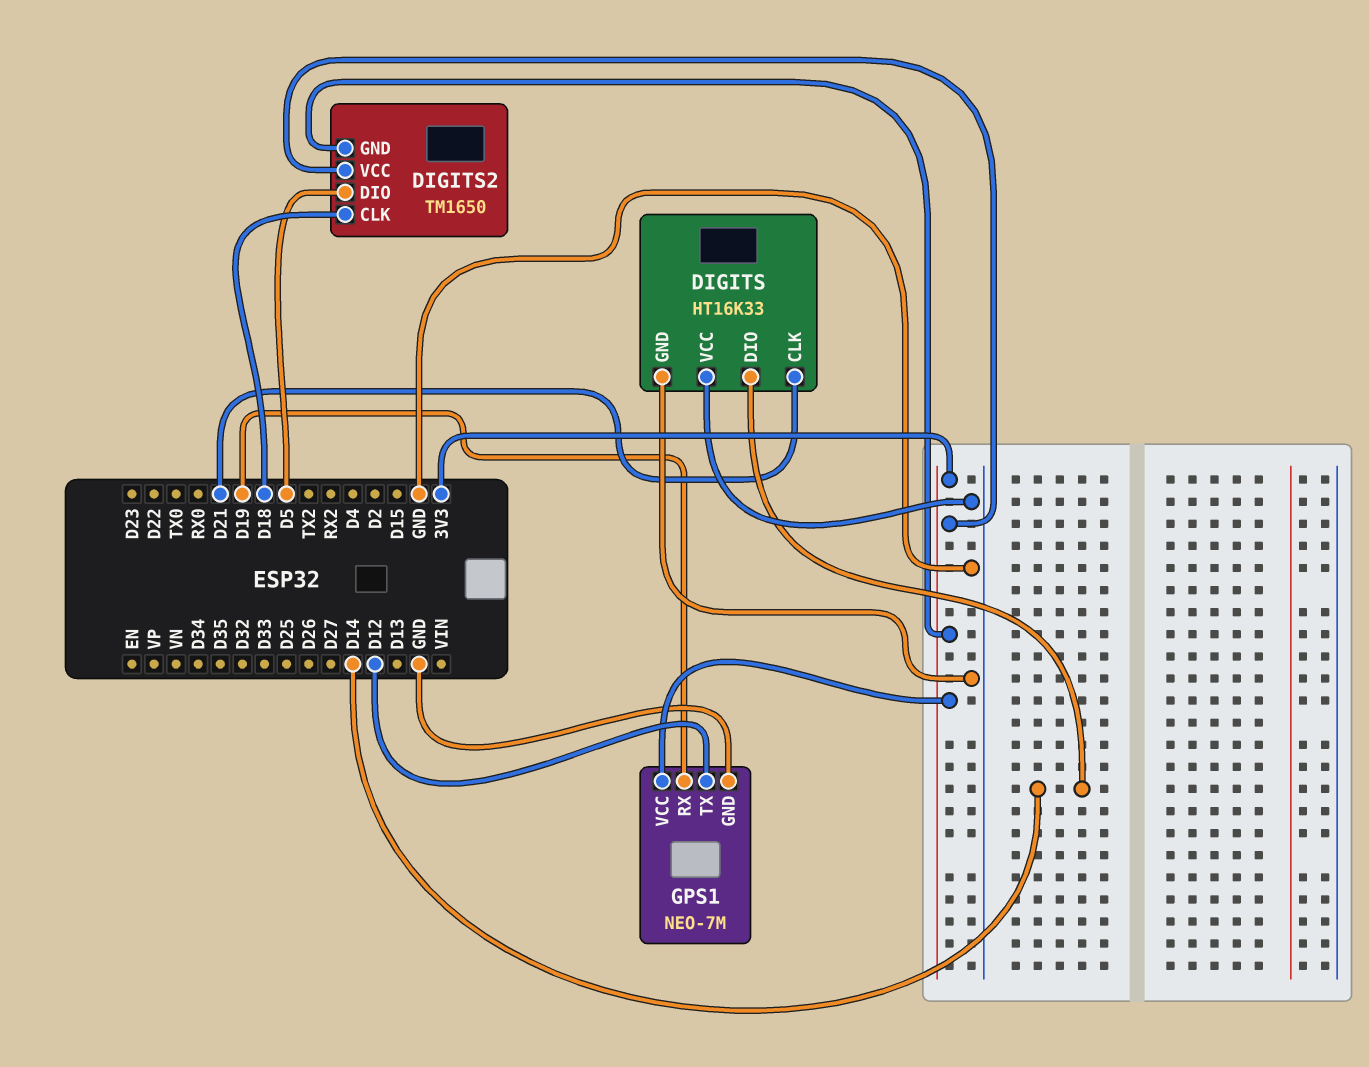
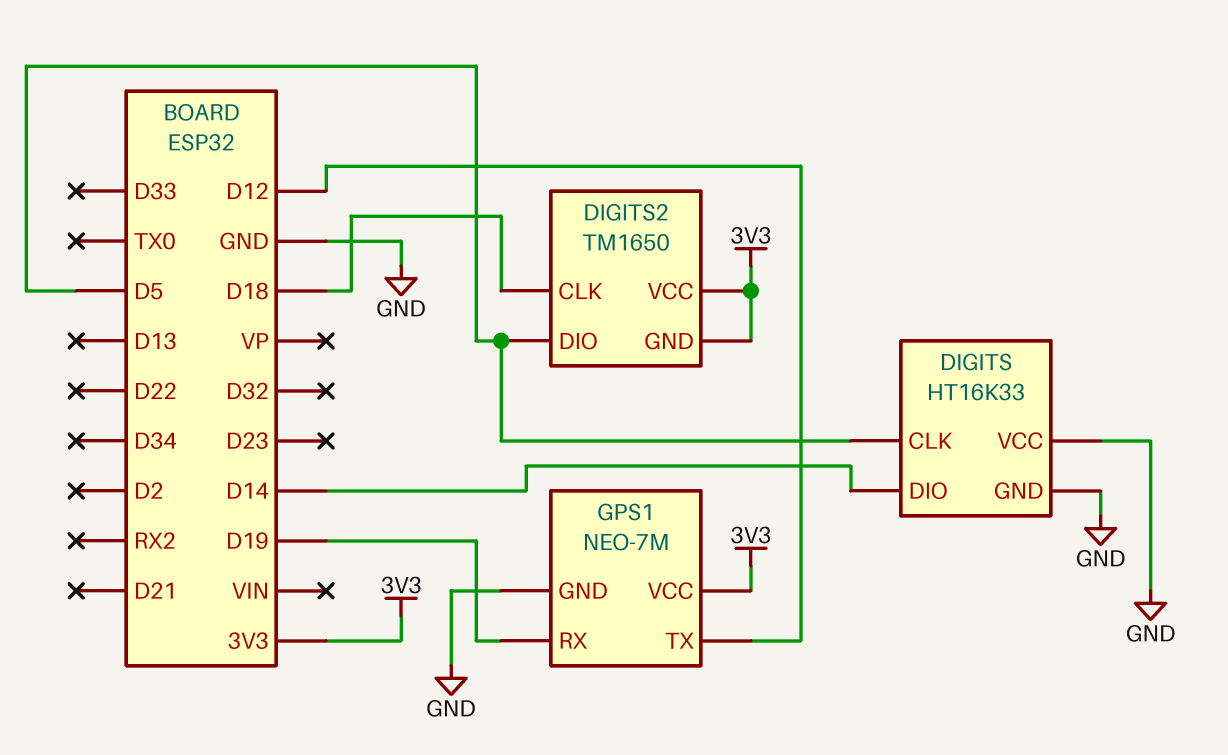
DIGITS pin CLK: D21 -> D5

